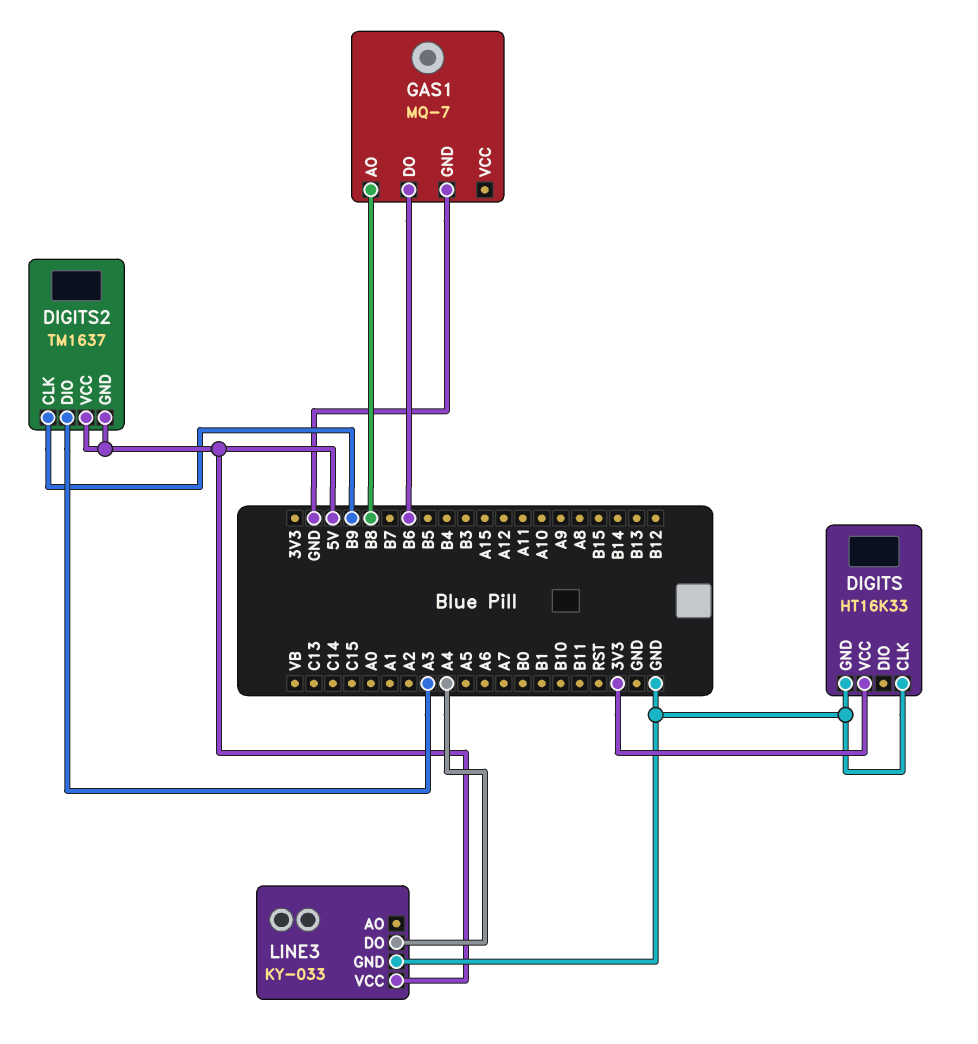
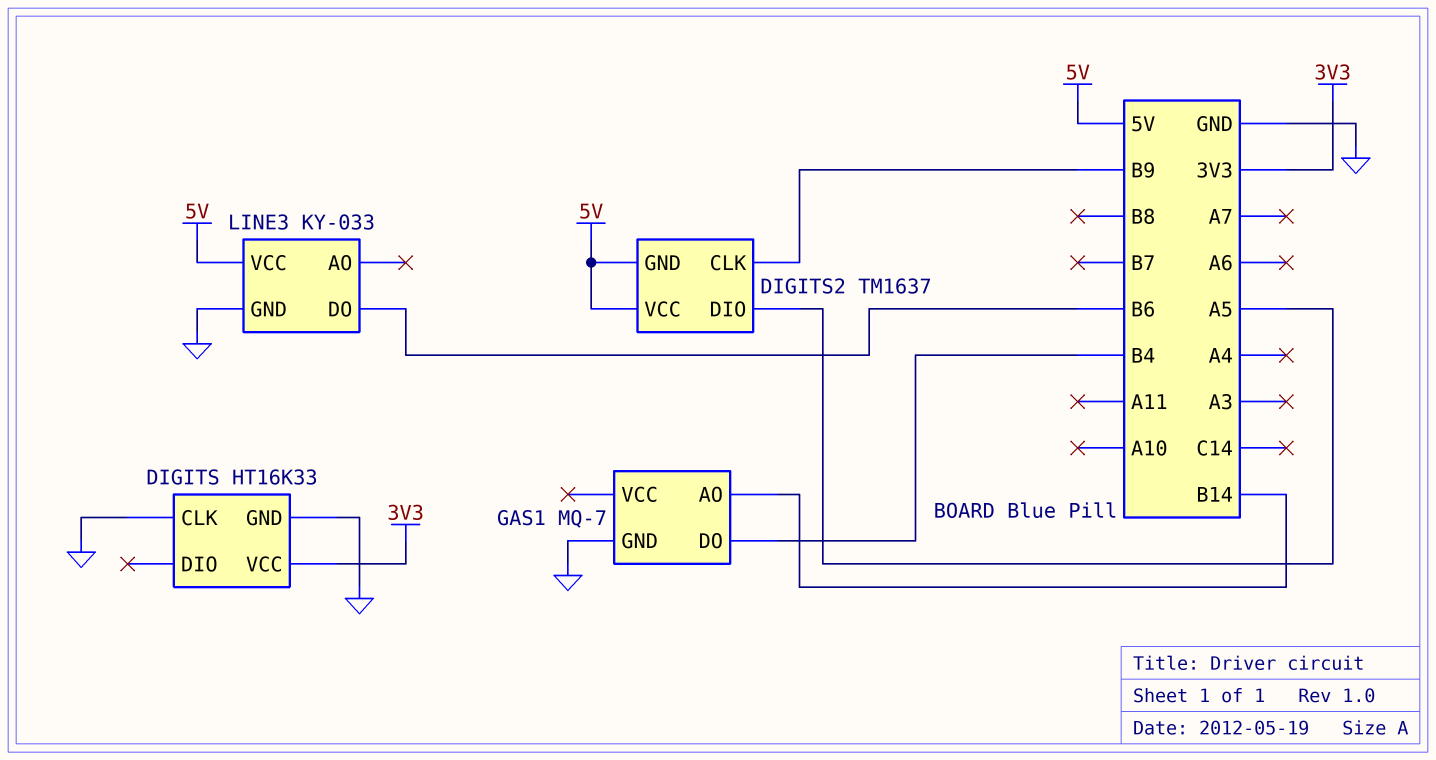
DIGITS2 pin DIO: A3 -> A5
GAS1 pin AO: B8 -> B14
GAS1 pin DO: B6 -> B4
LINE3 pin DO: A4 -> B6

